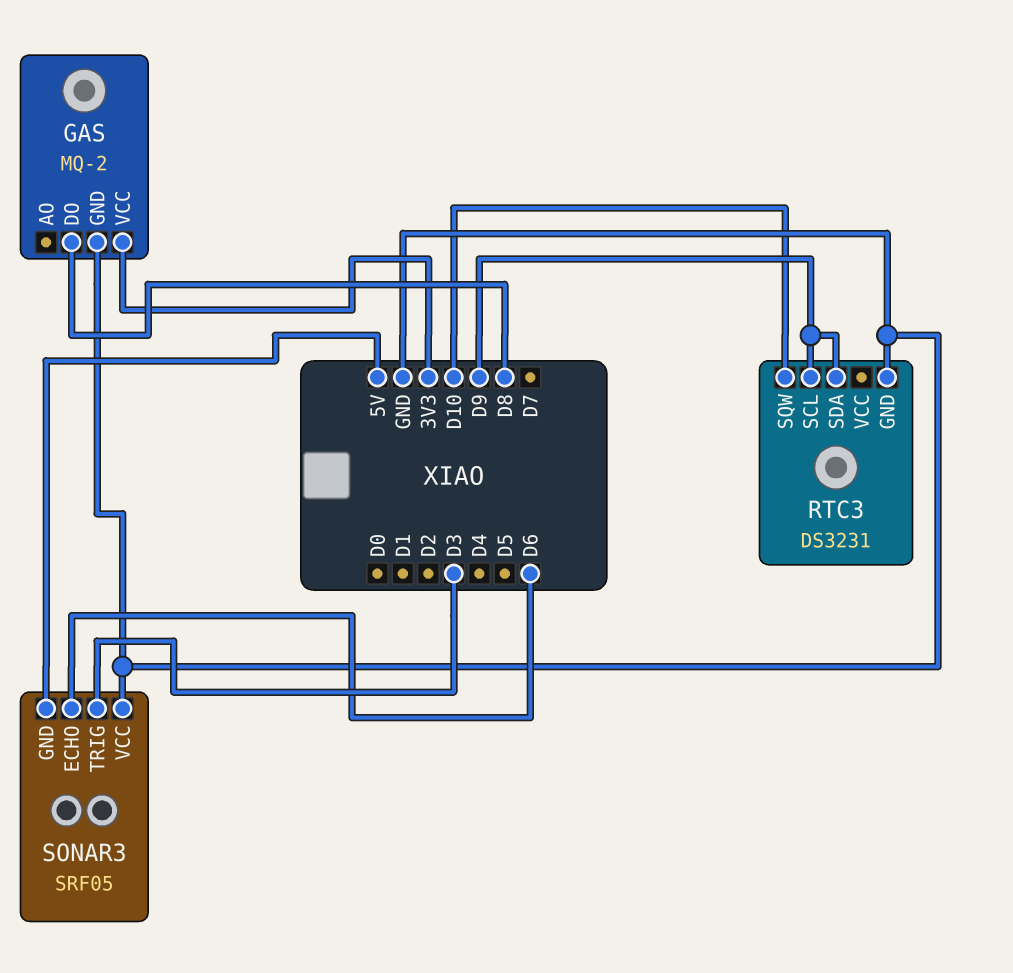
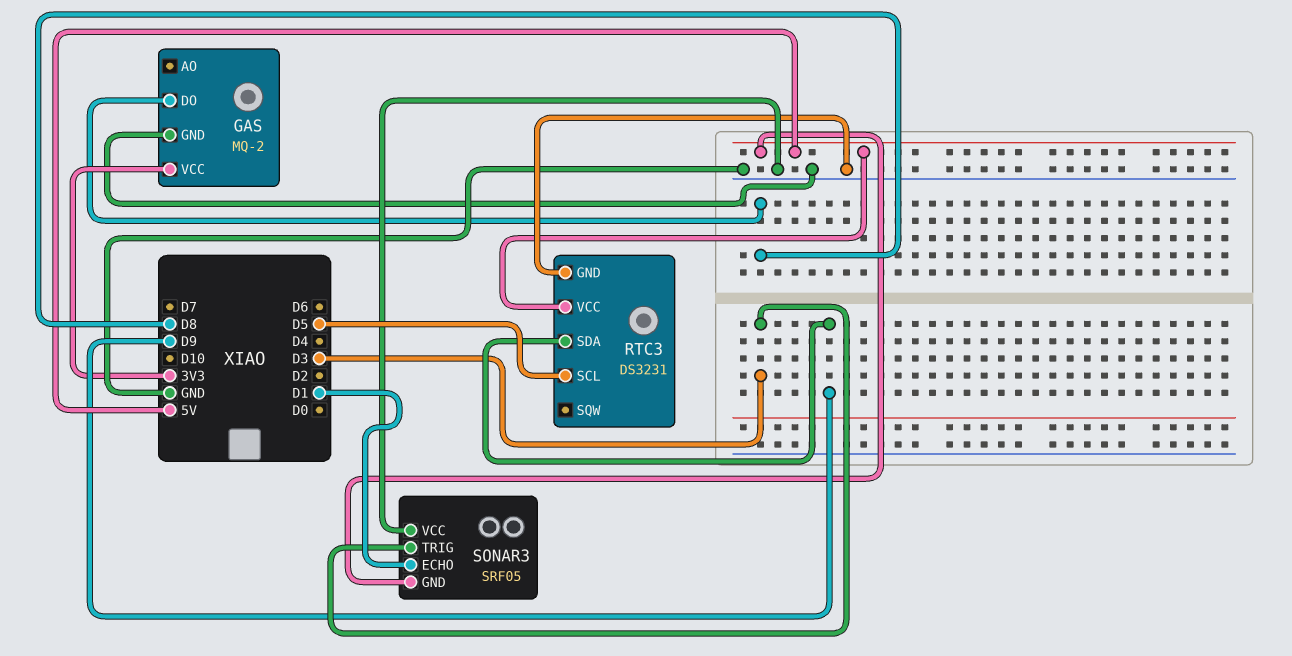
RTC3 pin SCL: D9 -> D5
RTC3 pin SQW: D10 -> none
RTC3 pin VCC: none -> 5V
SONAR3 pin ECHO: D6 -> D1

